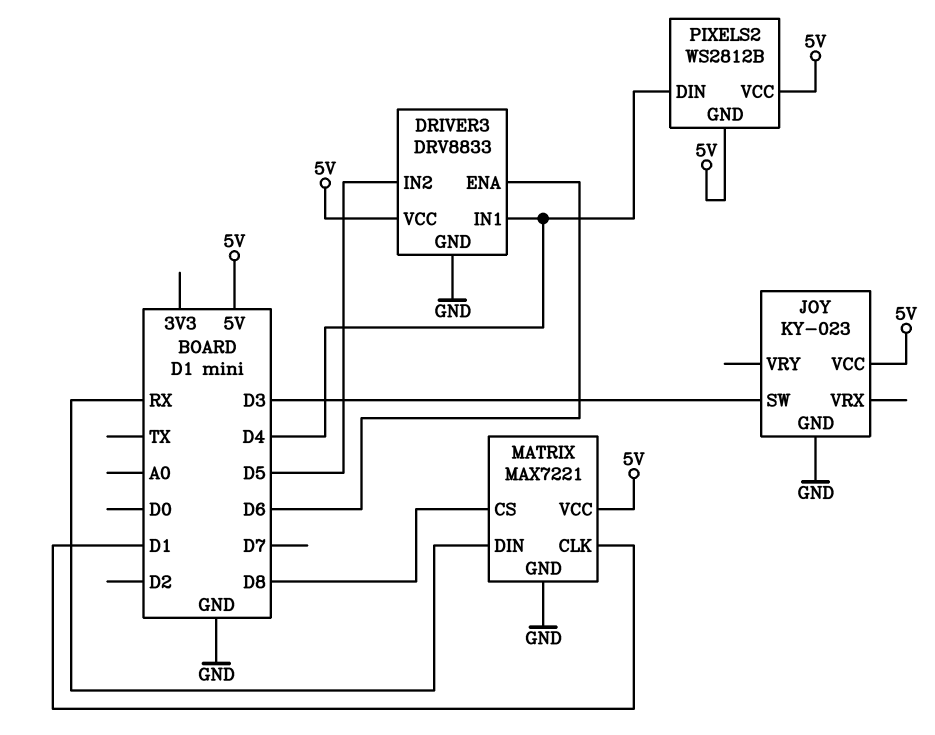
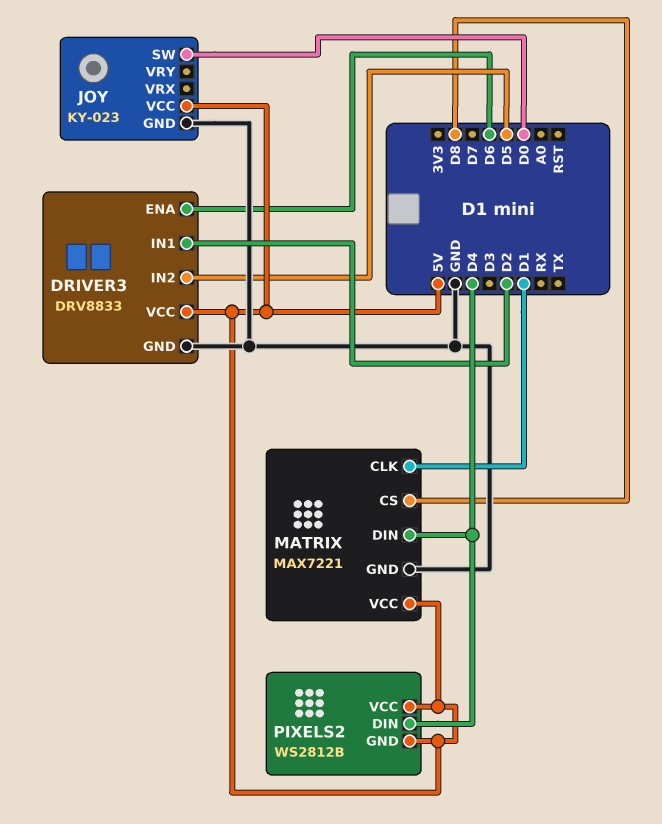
DRIVER3 pin IN1: D4 -> D2
JOY pin SW: D3 -> D0
MATRIX pin DIN: RX -> D4

